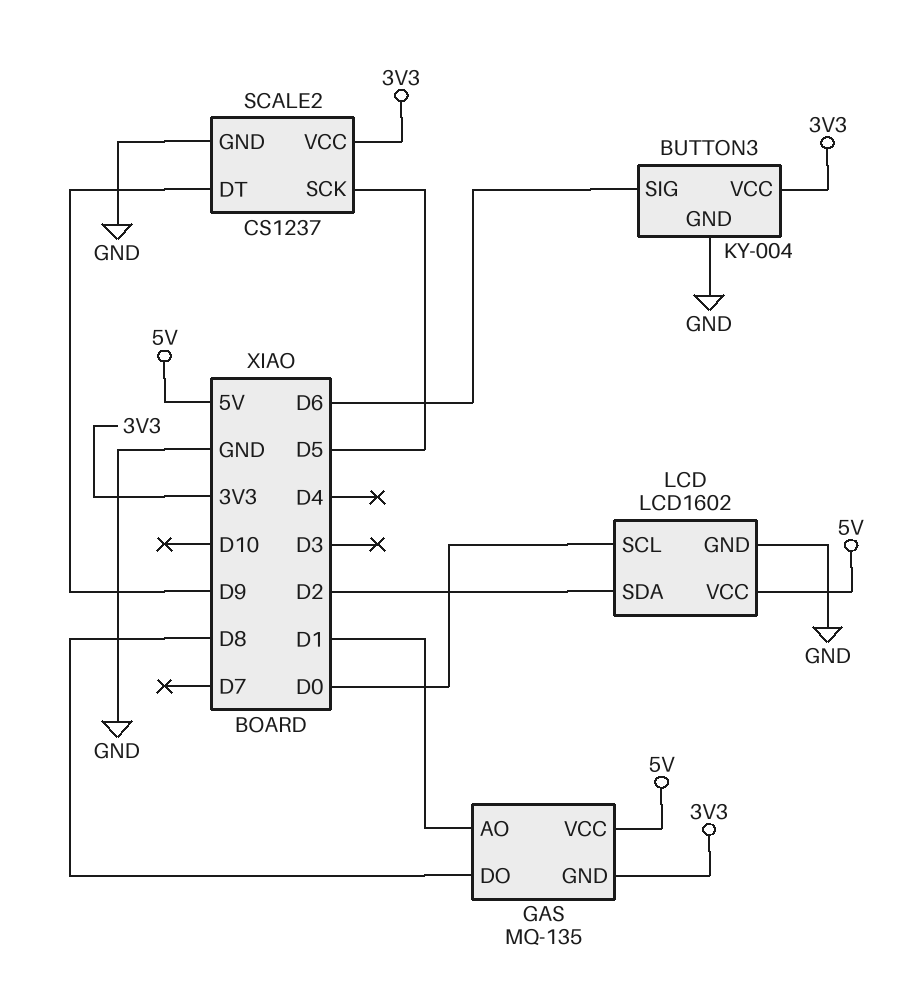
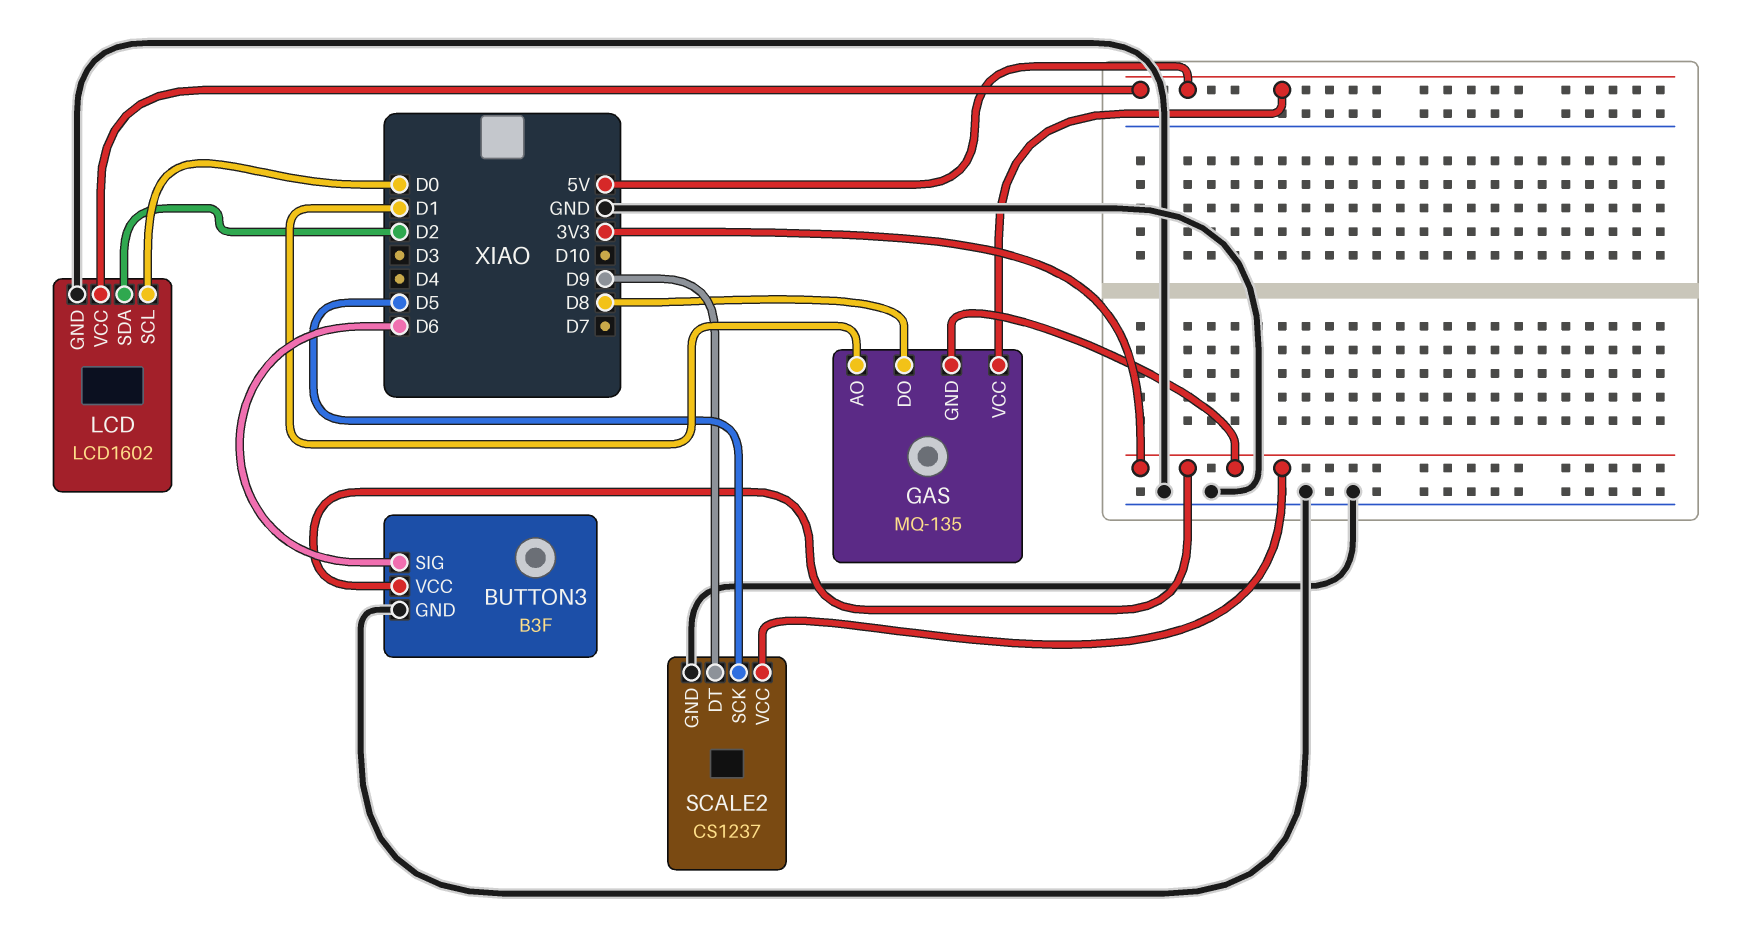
BUTTON3: KY-004 -> B3F

